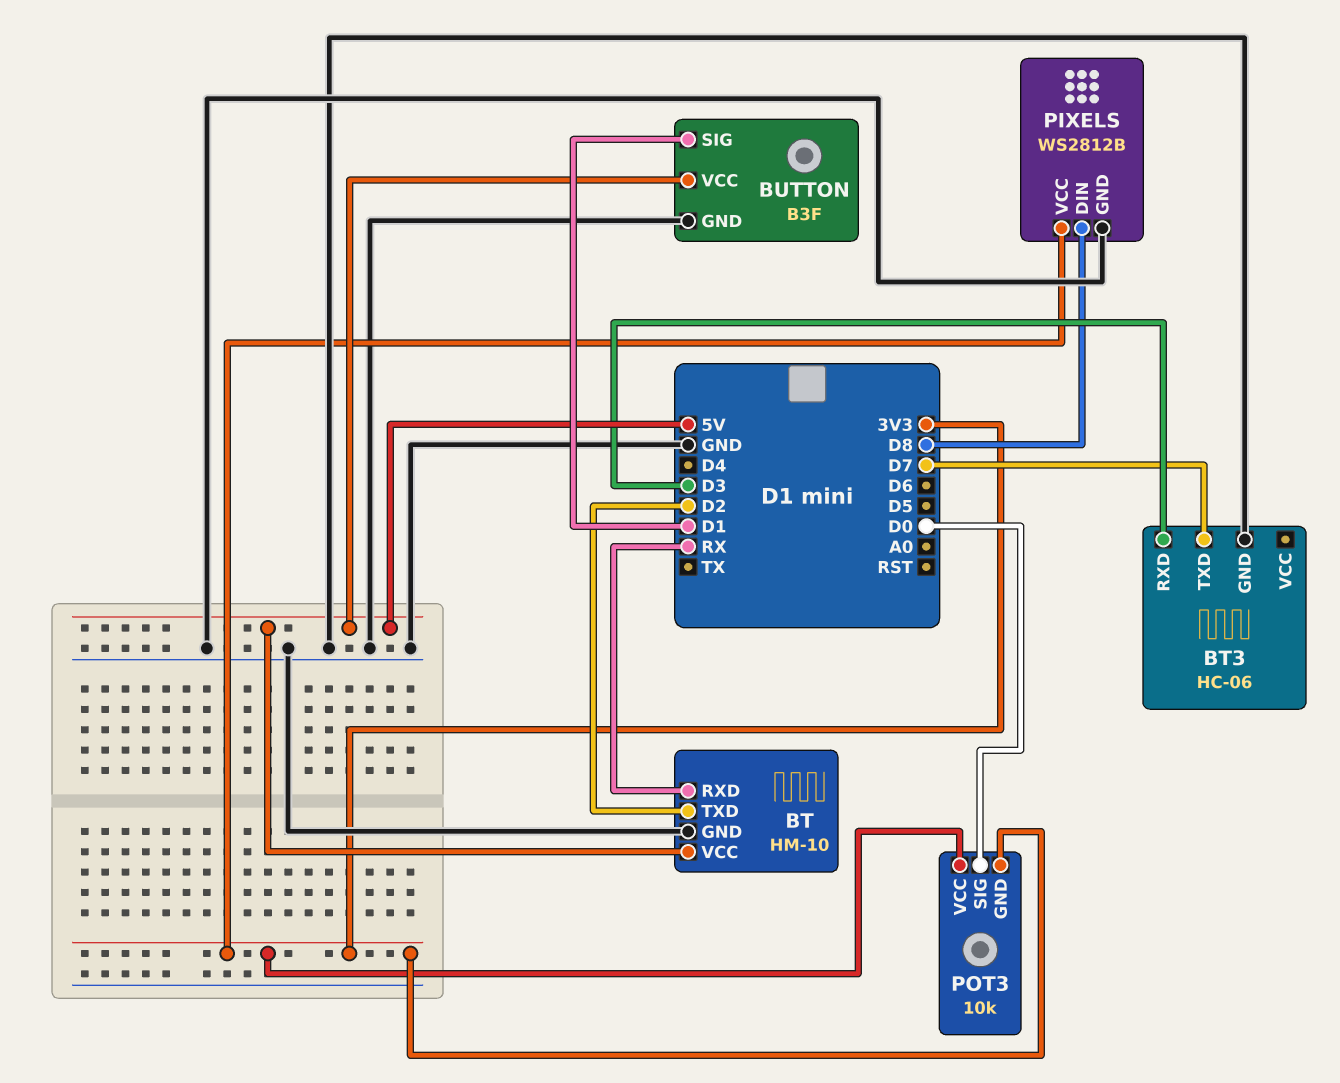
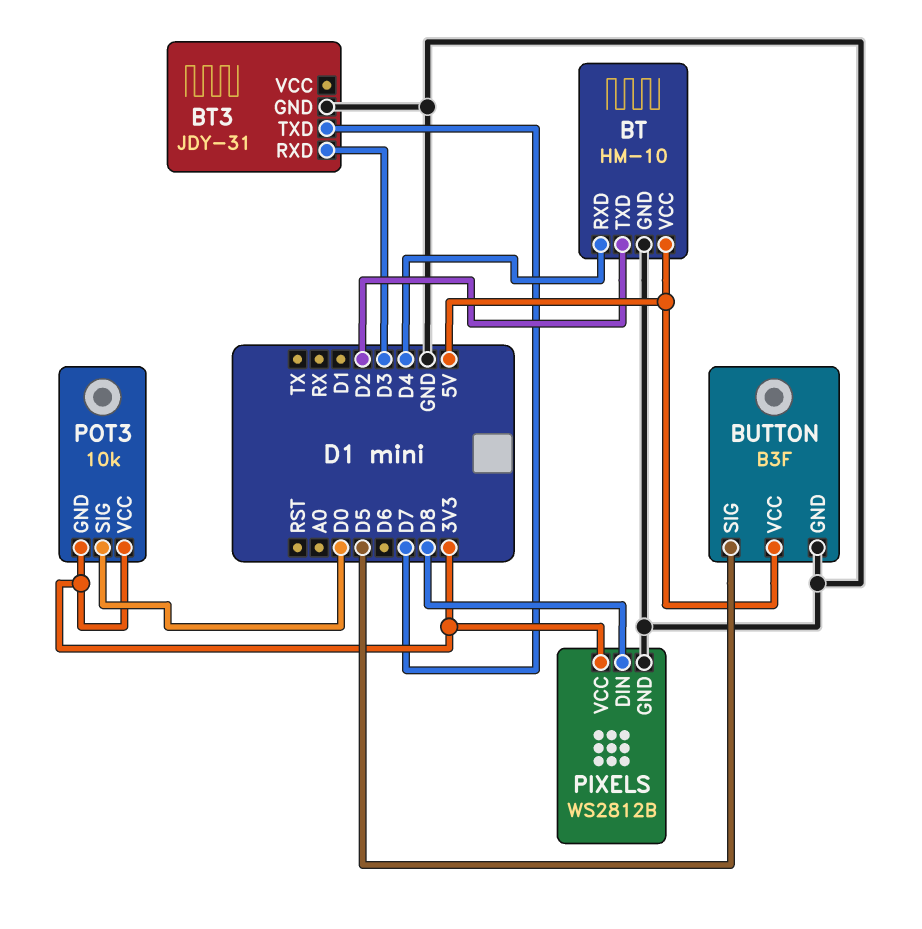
BT pin RXD: RX -> D4
BT3: HC-06 -> JDY-31
BUTTON pin SIG: D1 -> D5

